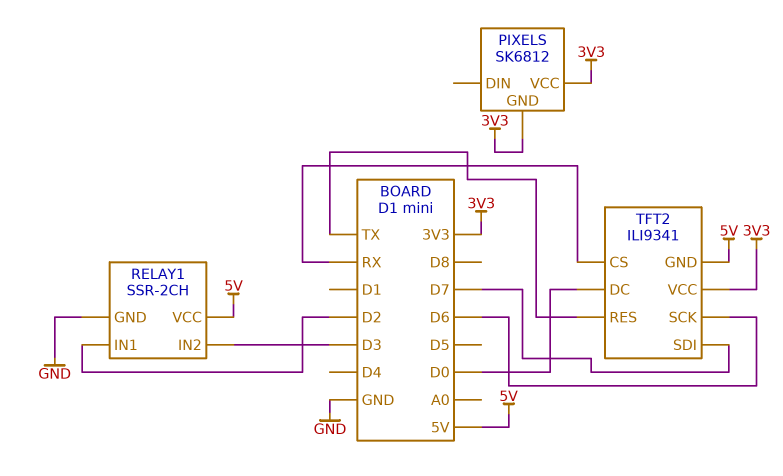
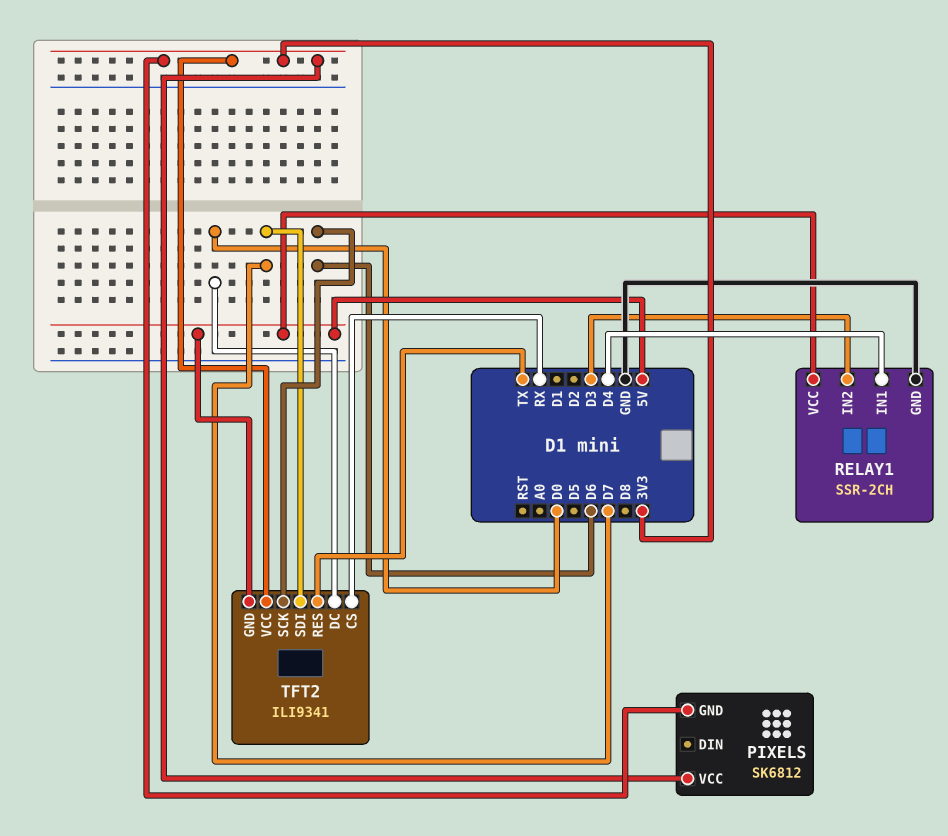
RELAY1 pin IN1: D2 -> D4

